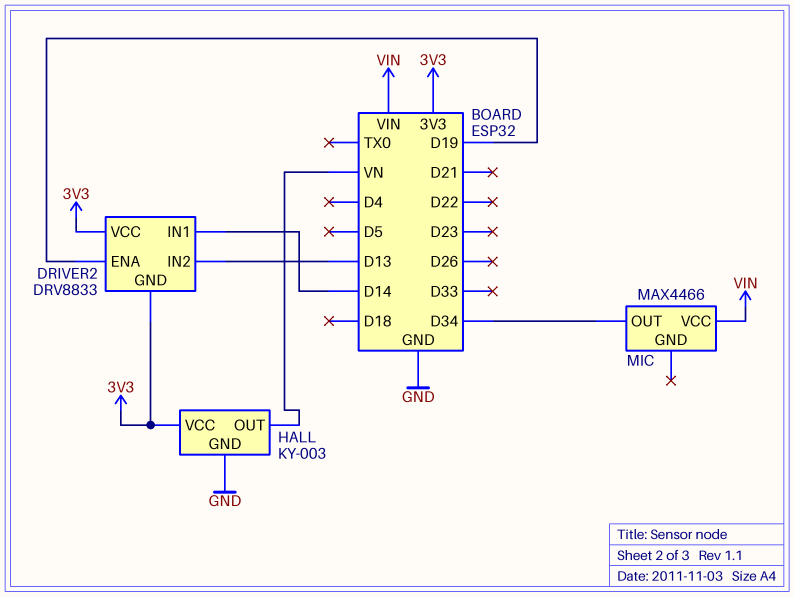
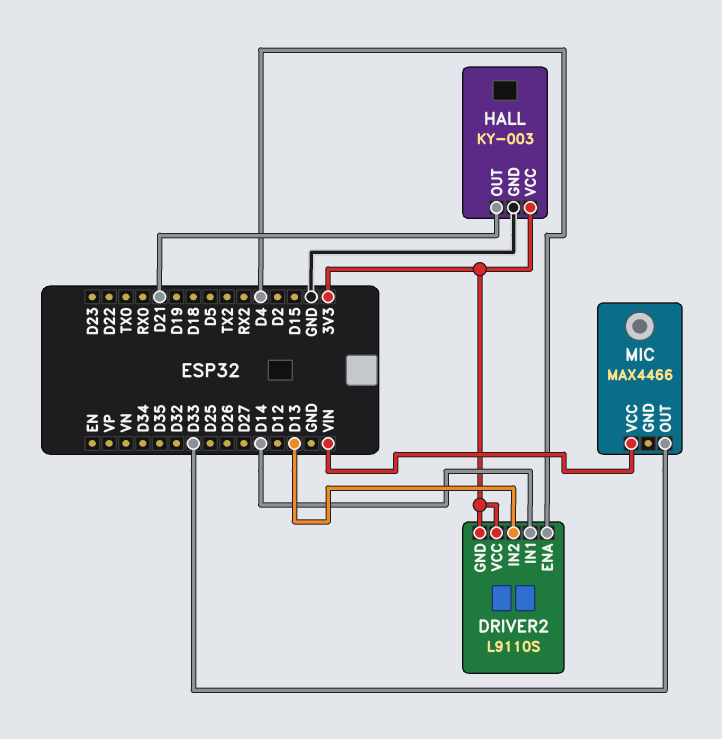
DRIVER2: DRV8833 -> L9110S
DRIVER2 pin ENA: D19 -> D4
HALL pin OUT: VN -> D21
MIC pin OUT: D34 -> D33

